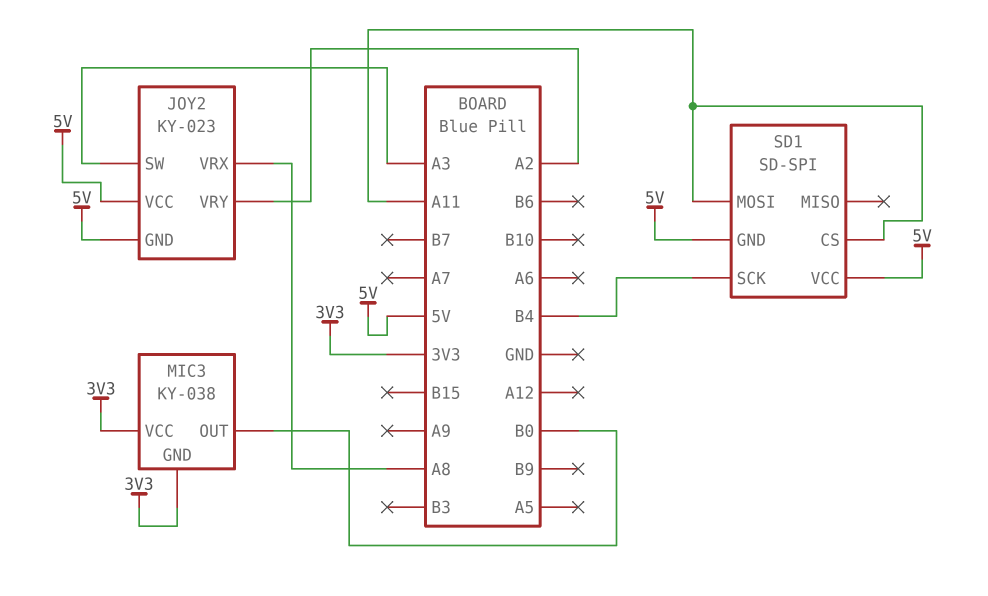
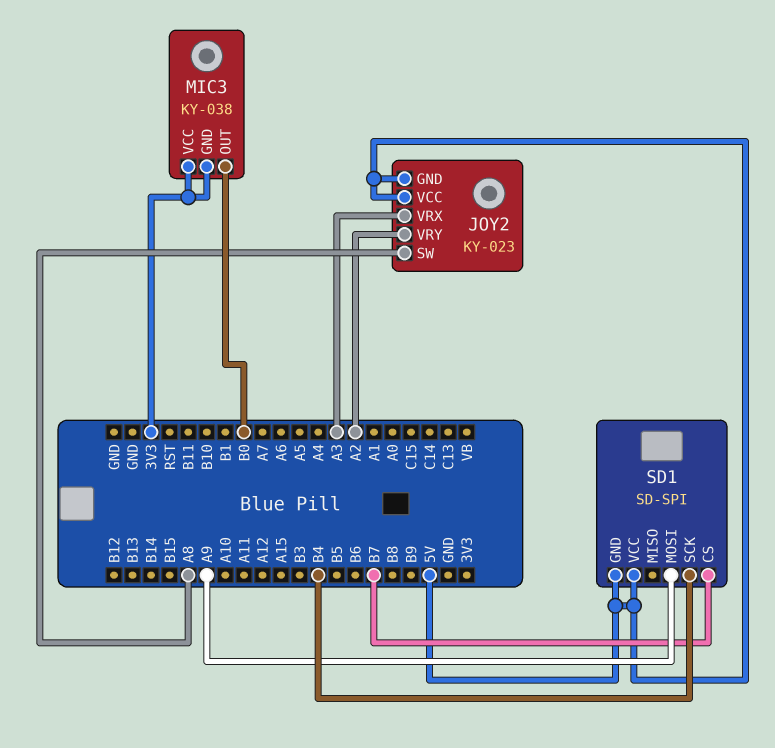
JOY2 pin SW: A3 -> A8
JOY2 pin VRX: A8 -> A3
SD1 pin CS: A11 -> B7
SD1 pin MOSI: A11 -> A9

